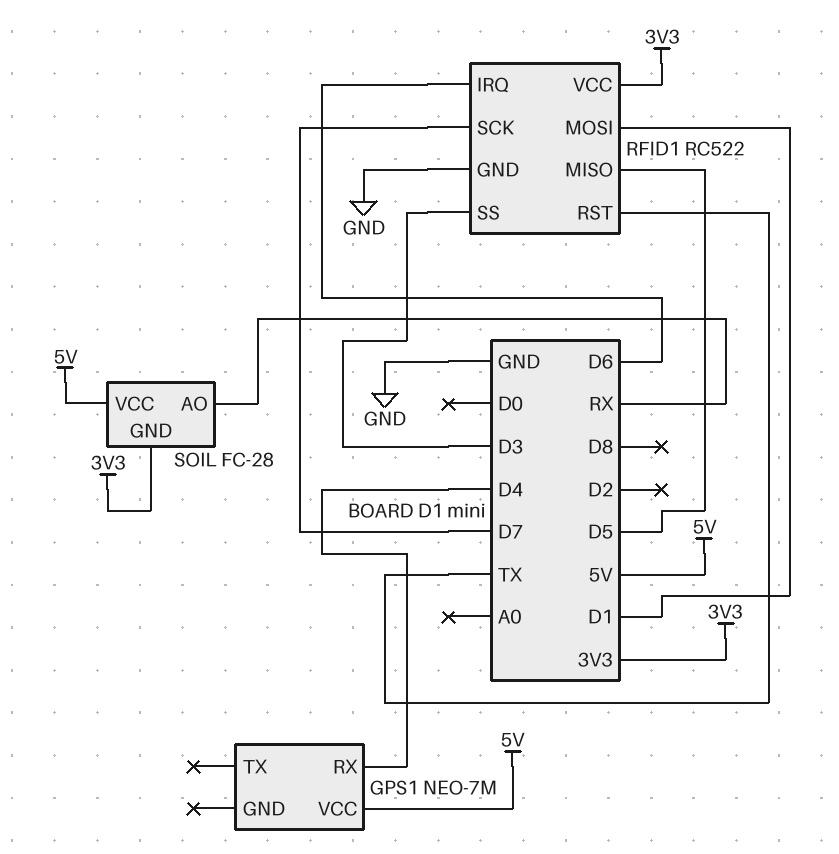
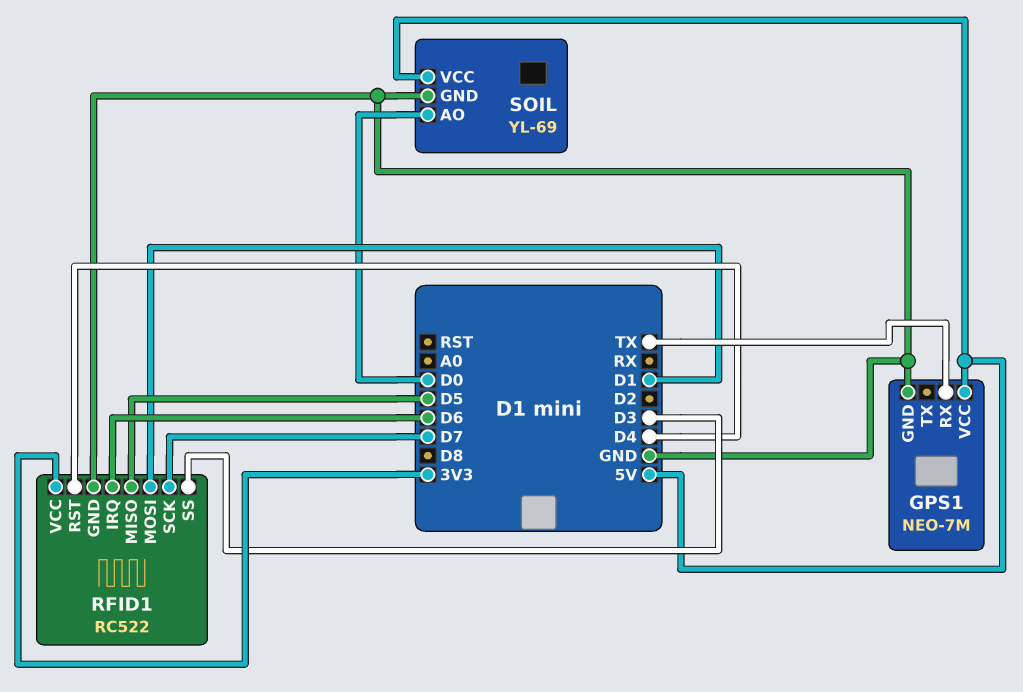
GPS1 pin GND: none -> GND
GPS1 pin RX: D4 -> TX
RFID1 pin RST: TX -> D4
SOIL: FC-28 -> YL-69
SOIL pin AO: RX -> D0
SOIL pin GND: 3V3 -> GND

